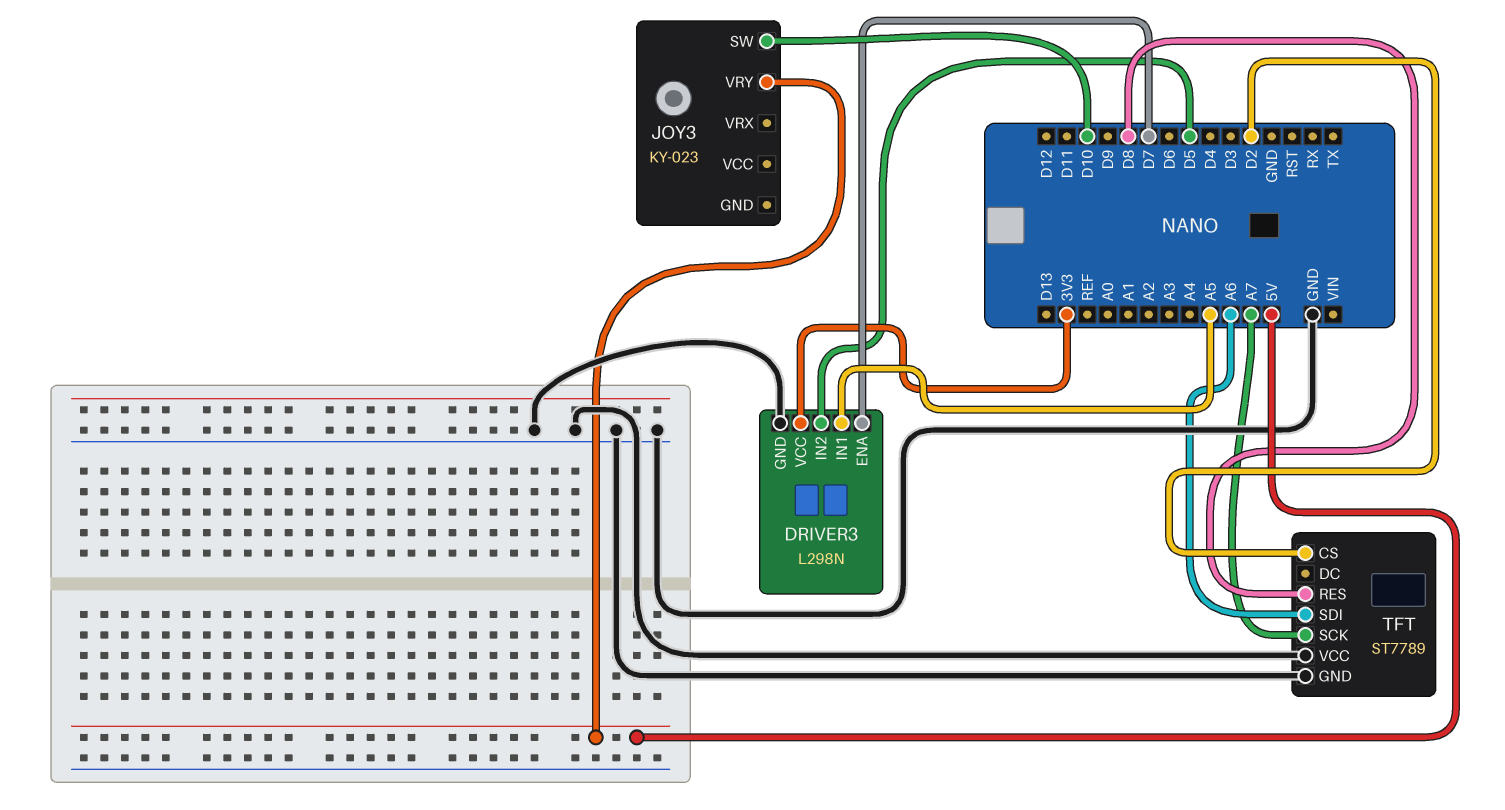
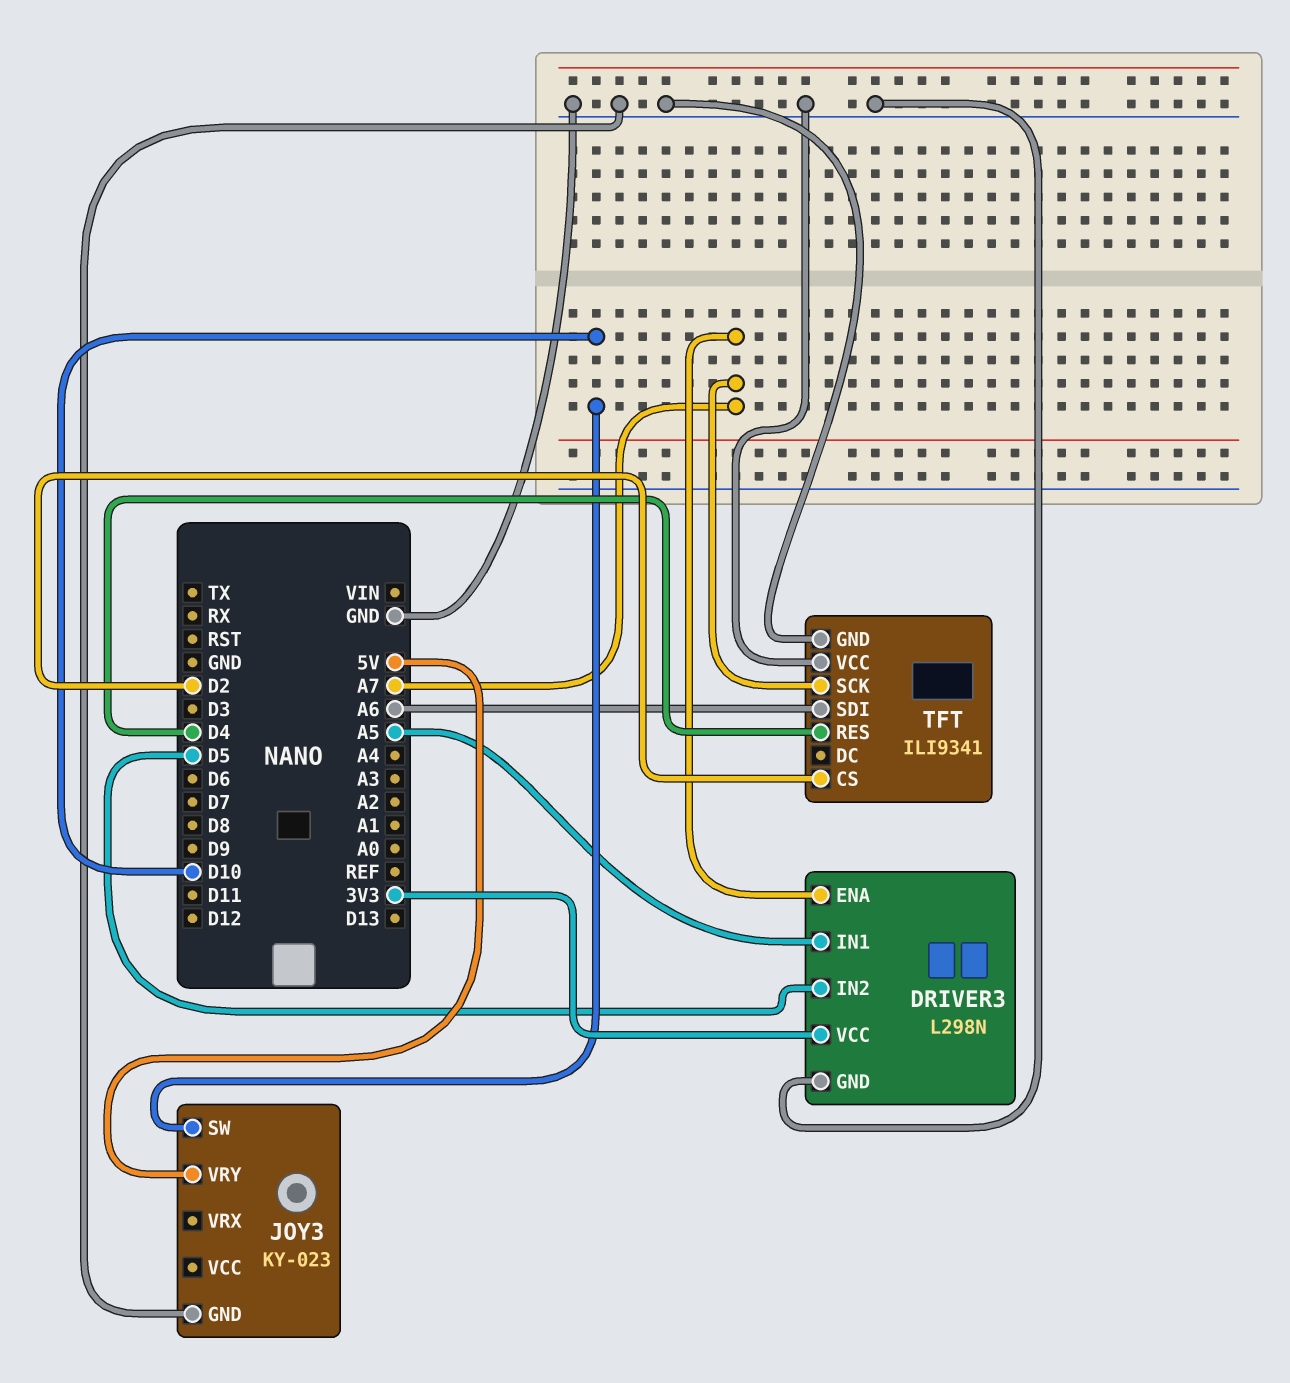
DRIVER3 pin ENA: D7 -> A7
JOY3 pin GND: none -> GND
TFT: ST7789 -> ILI9341
TFT pin RES: D8 -> D4

